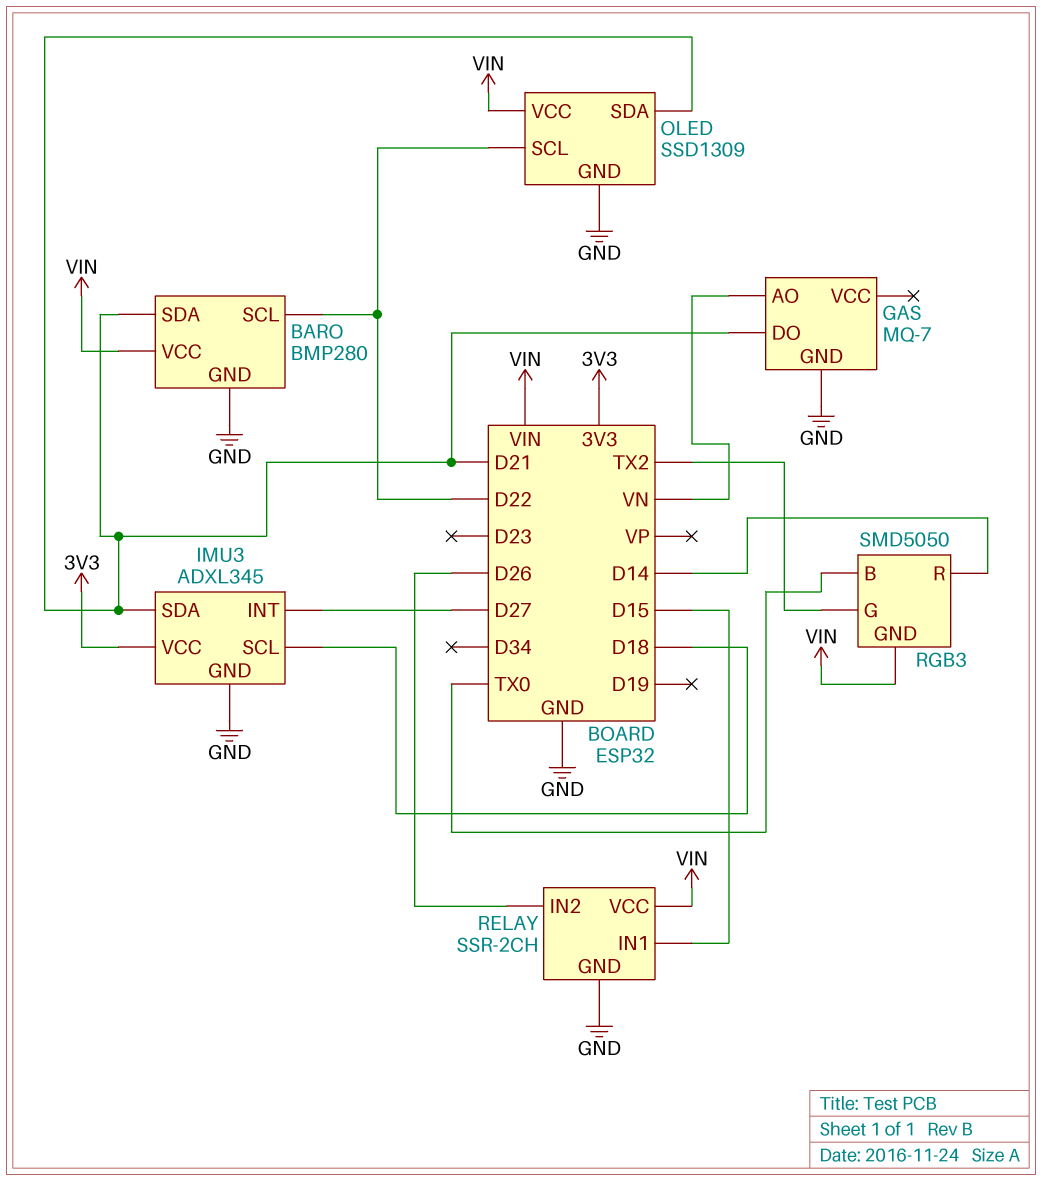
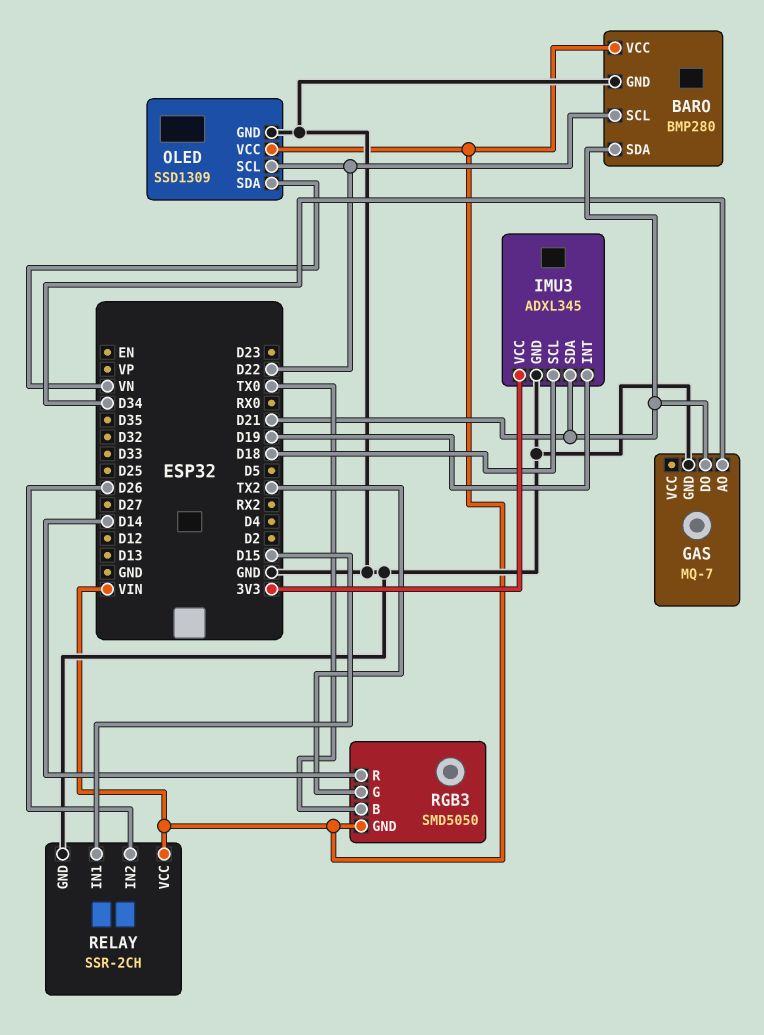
GAS pin AO: VN -> D34
IMU3 pin INT: D27 -> D19
OLED pin SDA: D21 -> VN

